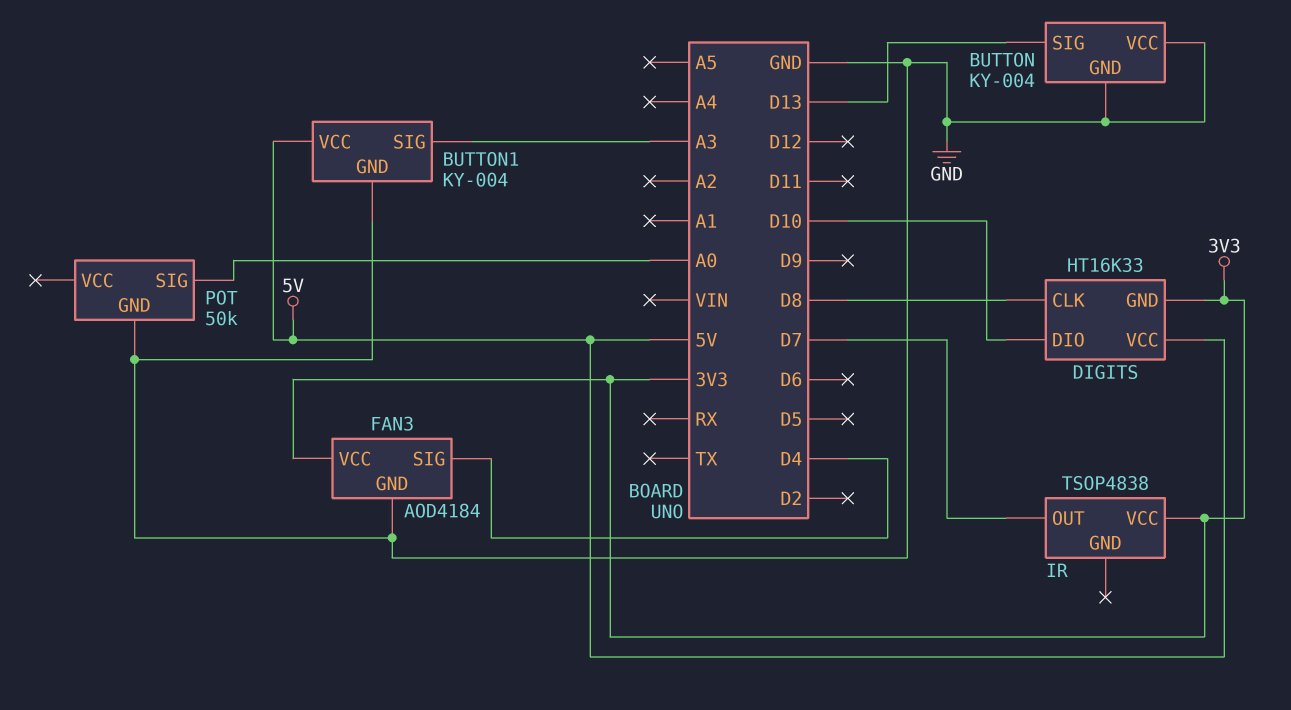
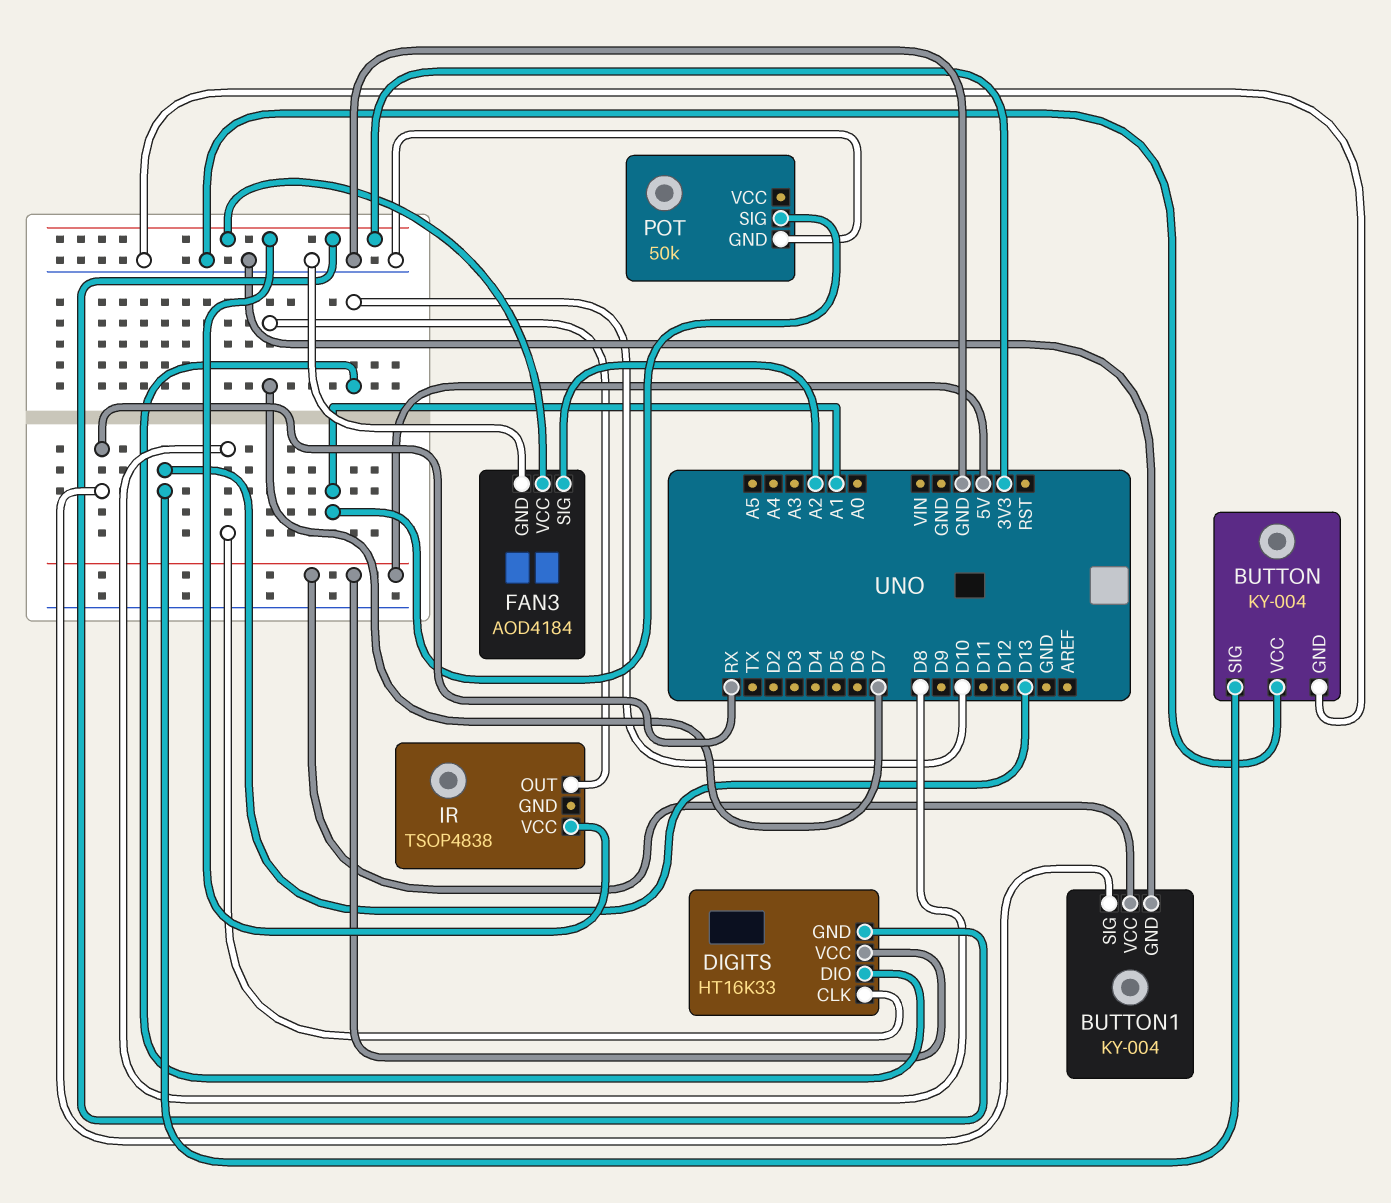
BUTTON1 pin SIG: A3 -> RX
FAN3 pin SIG: D4 -> A2
POT pin SIG: A0 -> A1

